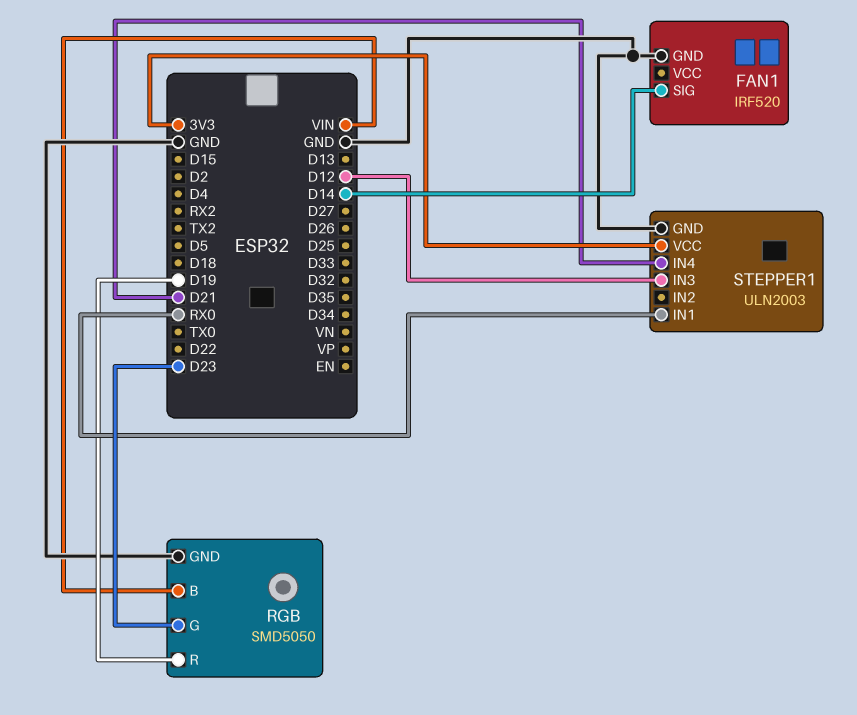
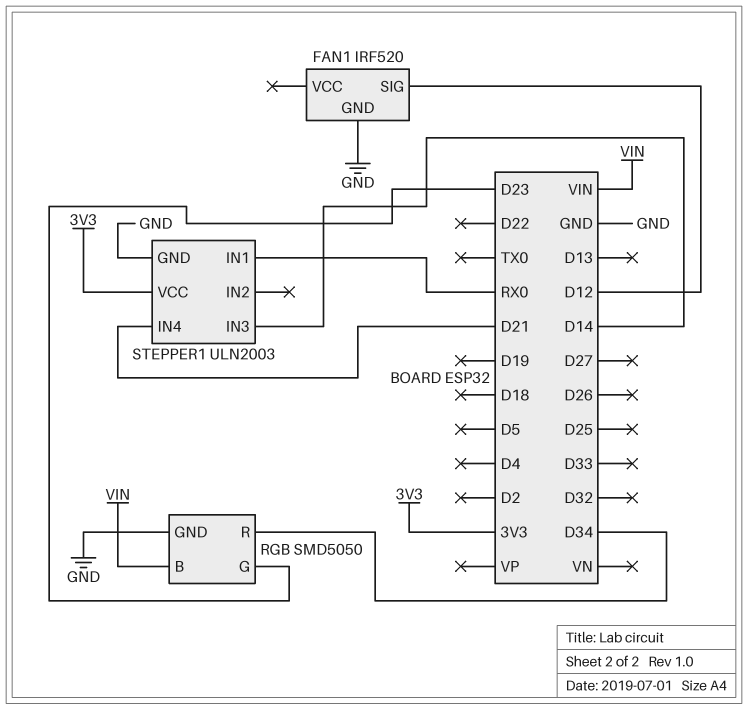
FAN1 pin SIG: D14 -> D12
RGB pin R: D19 -> D34
STEPPER1 pin IN3: D12 -> D14

